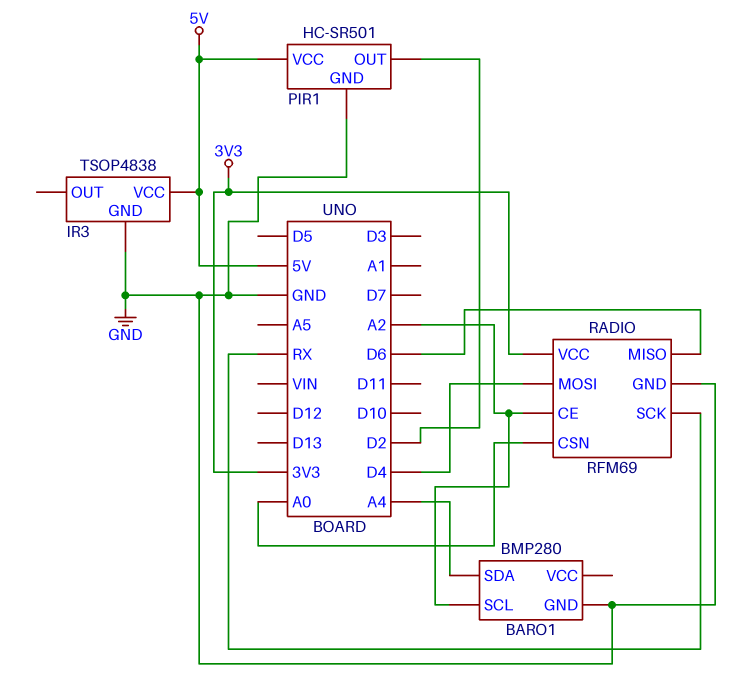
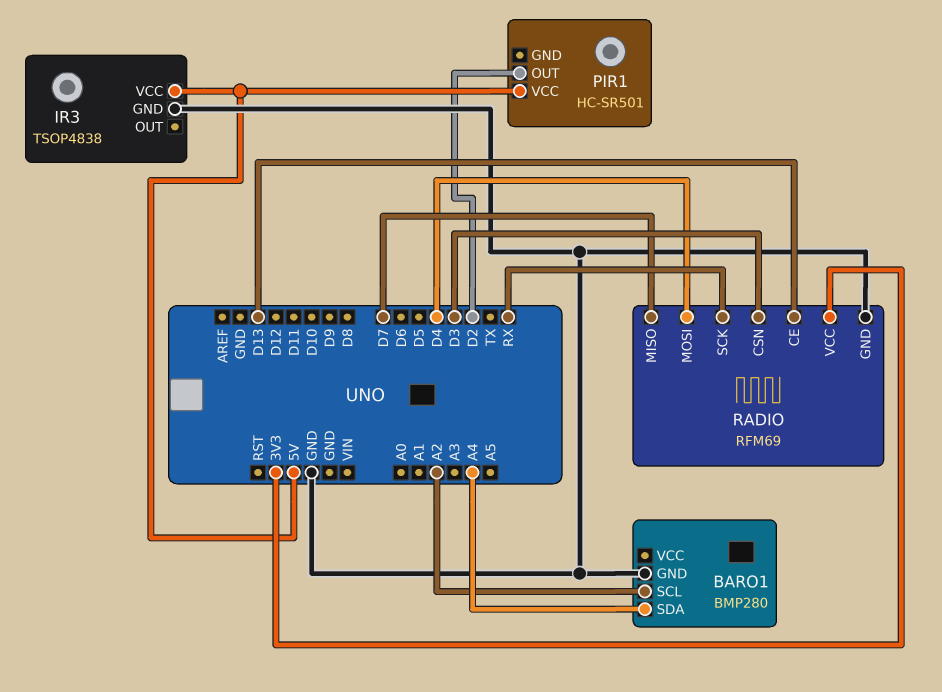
PIR1 pin GND: GND -> none
RADIO pin CE: A2 -> D13
RADIO pin CSN: A0 -> D3
RADIO pin MISO: D6 -> D7

